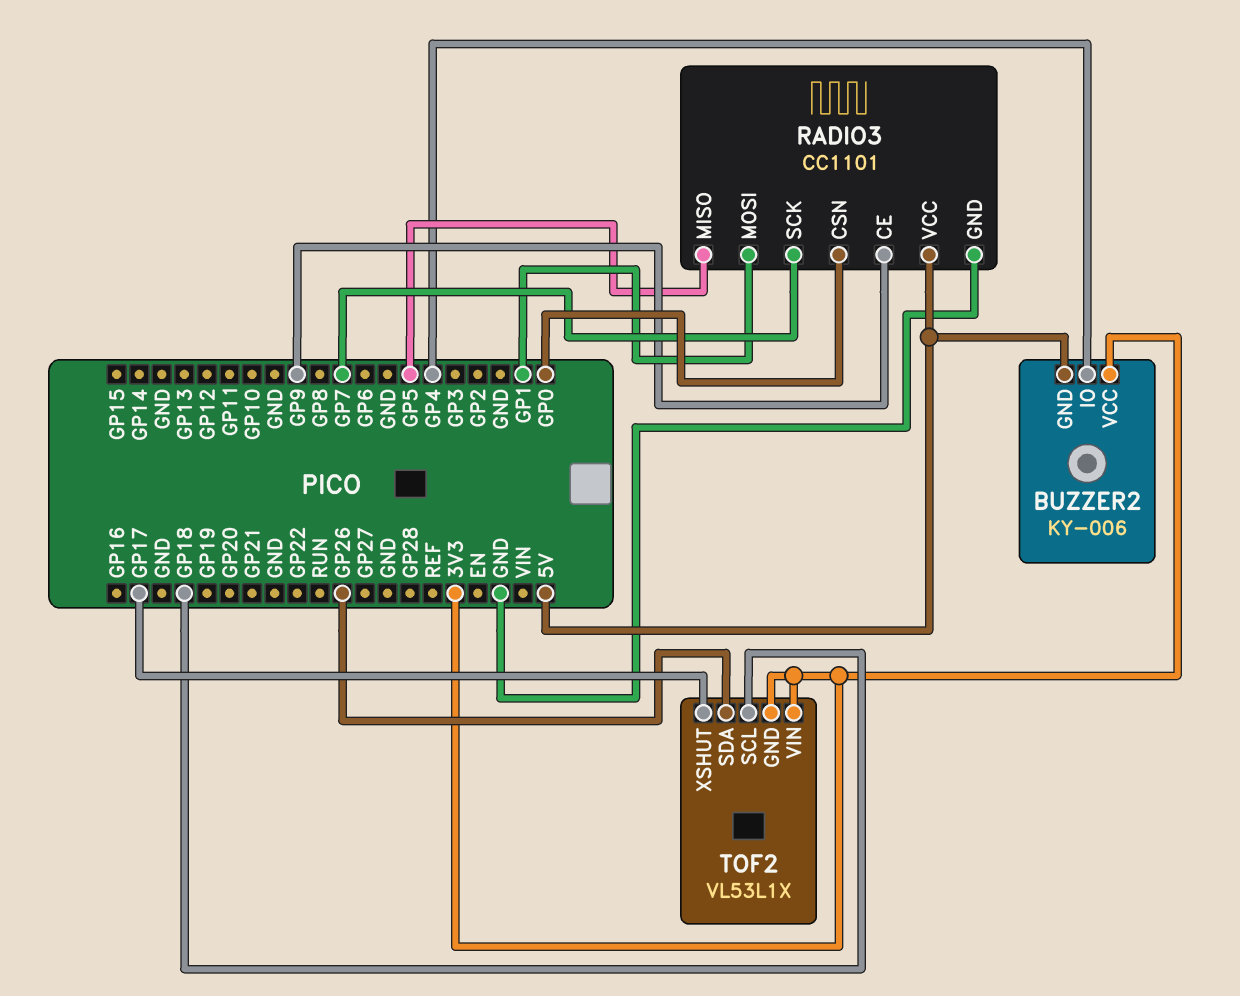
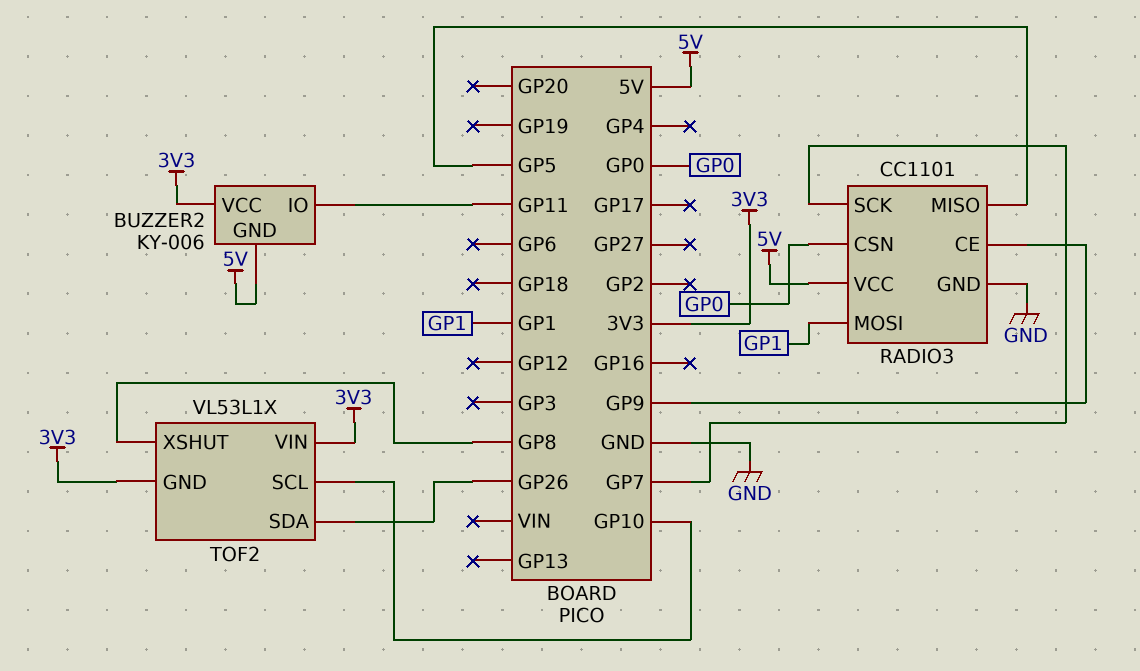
BUZZER2 pin IO: GP4 -> GP11
TOF2 pin SCL: GP18 -> GP10
TOF2 pin XSHUT: GP17 -> GP8

